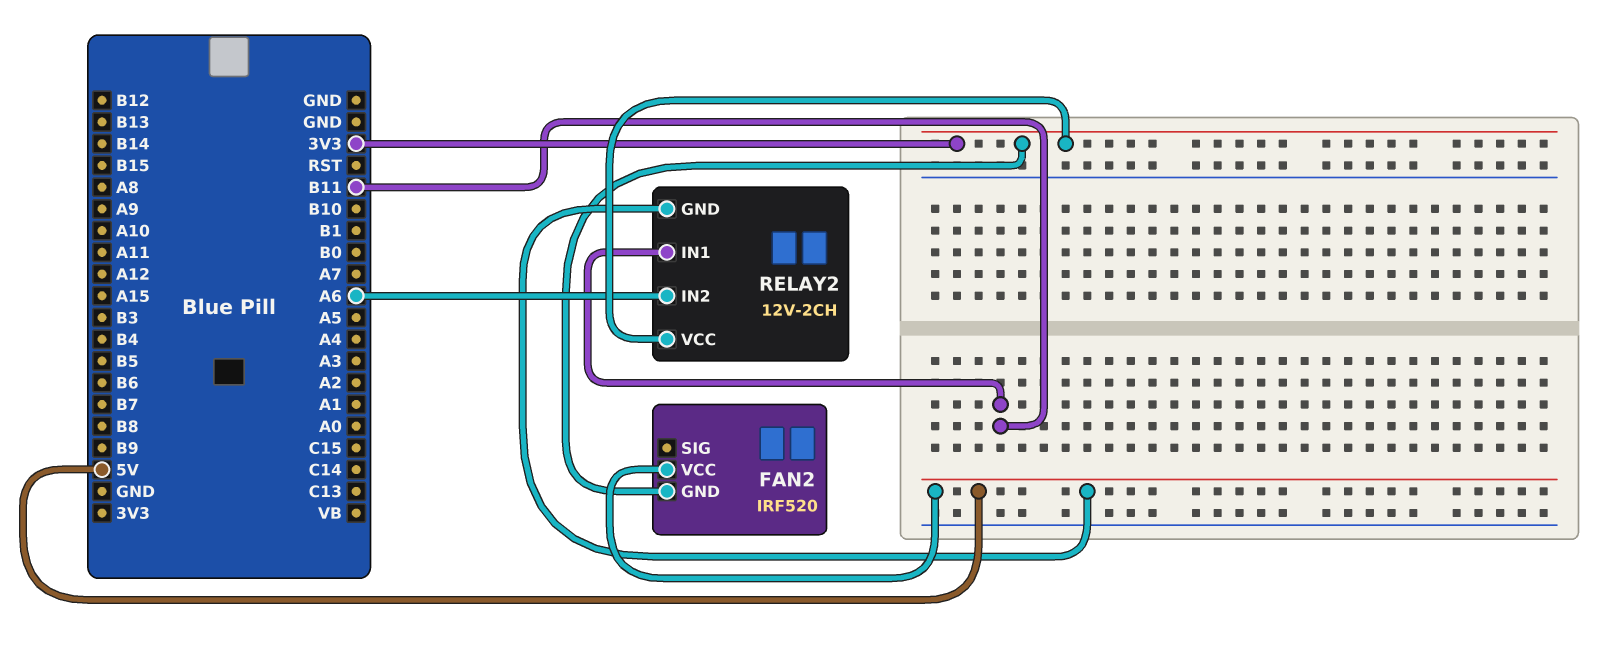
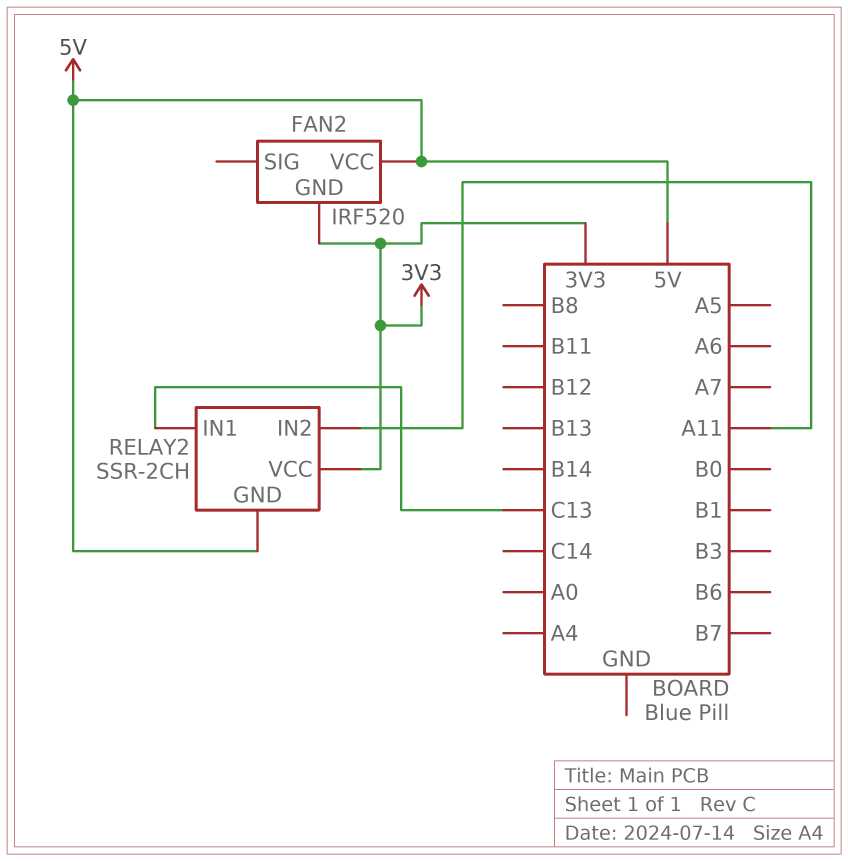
RELAY2: 12V-2CH -> SSR-2CH
RELAY2 pin IN1: B11 -> C13
RELAY2 pin IN2: A6 -> A11

